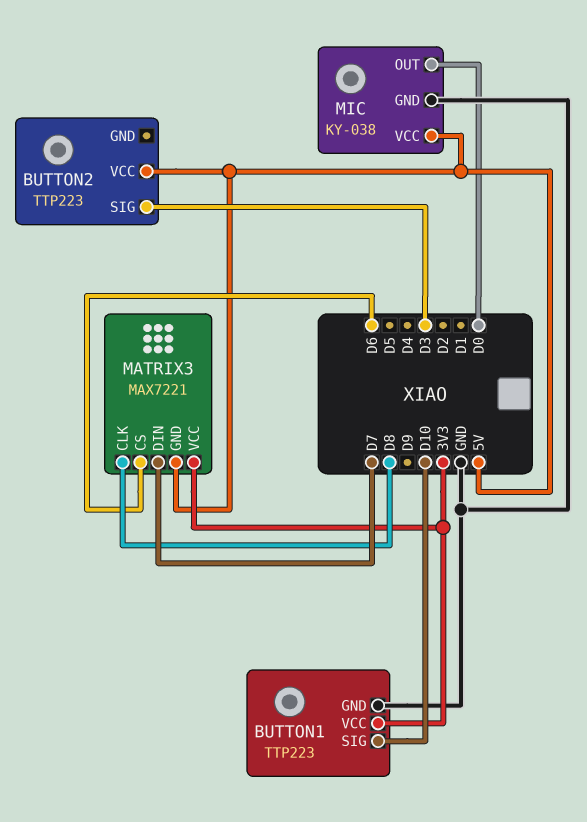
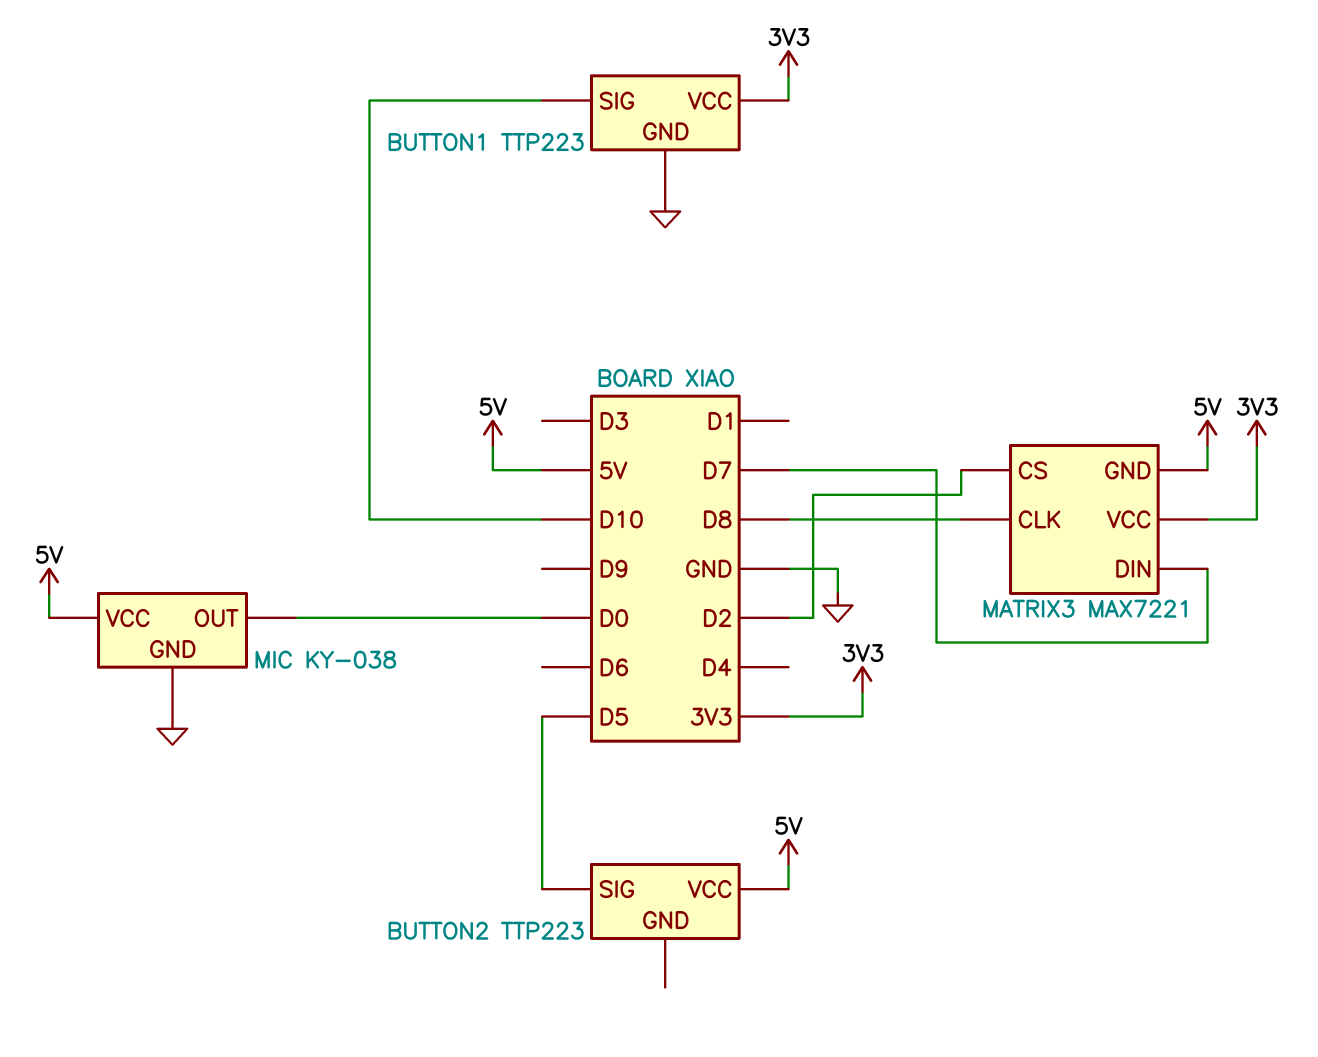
BUTTON2 pin SIG: D3 -> D5
MATRIX3 pin CS: D6 -> D2

